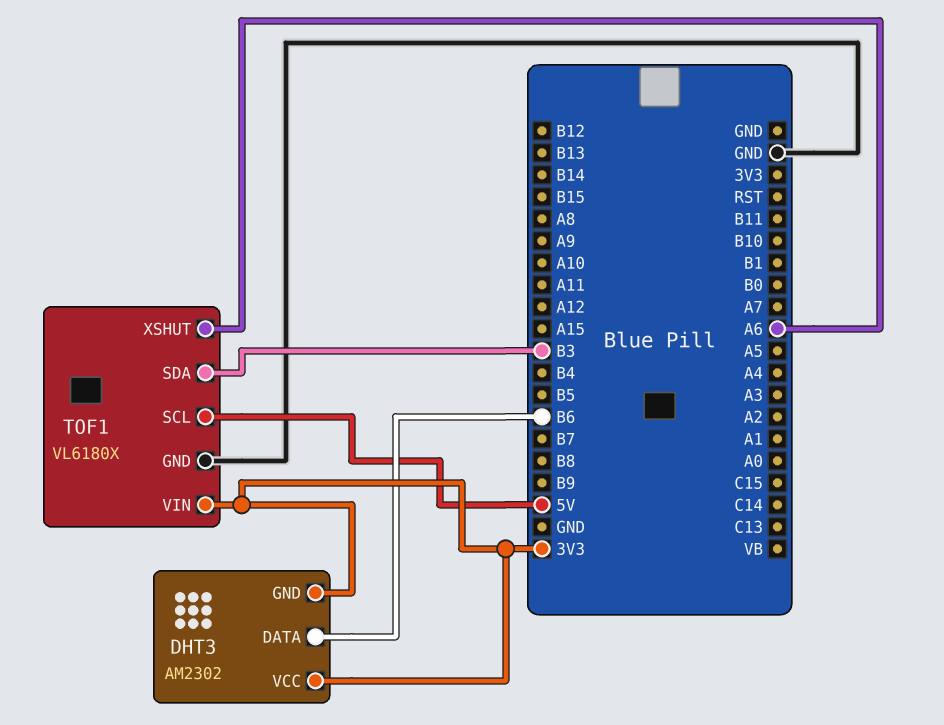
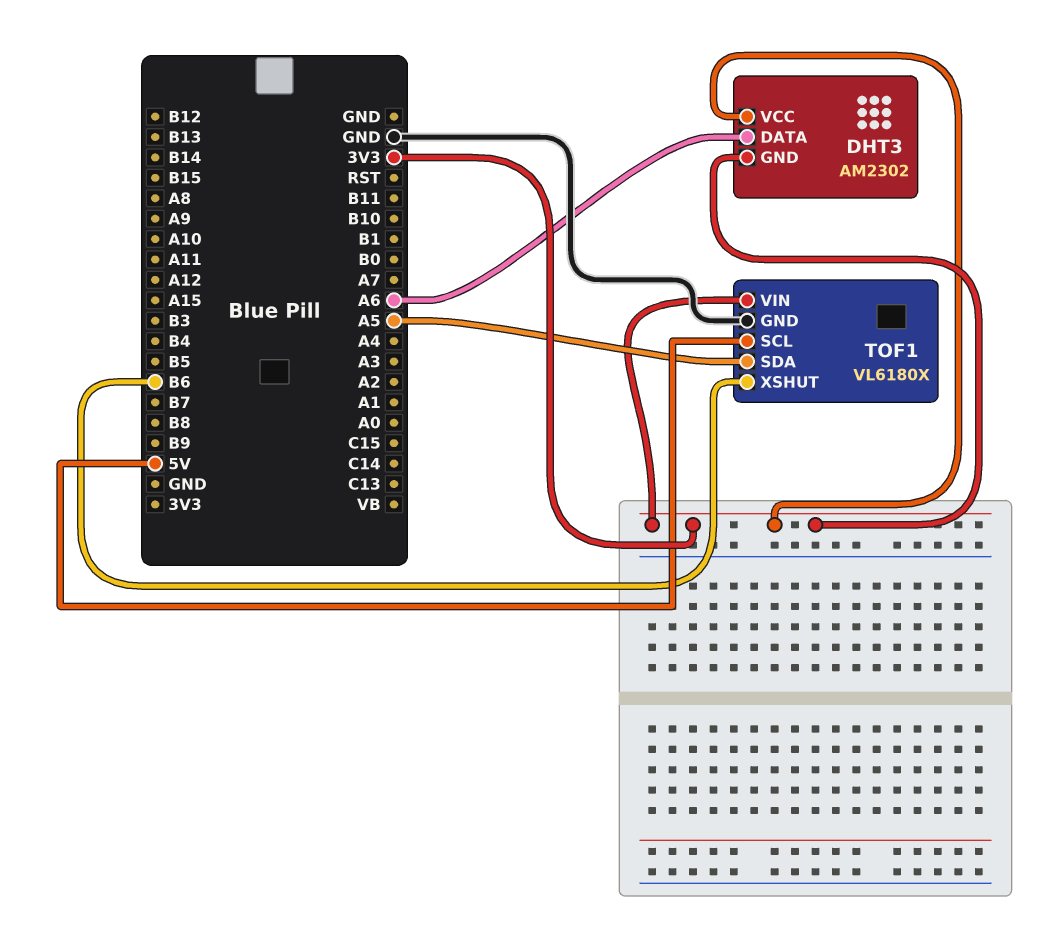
DHT3 pin DATA: B6 -> A6
TOF1 pin SDA: B3 -> A5
TOF1 pin XSHUT: A6 -> B6

